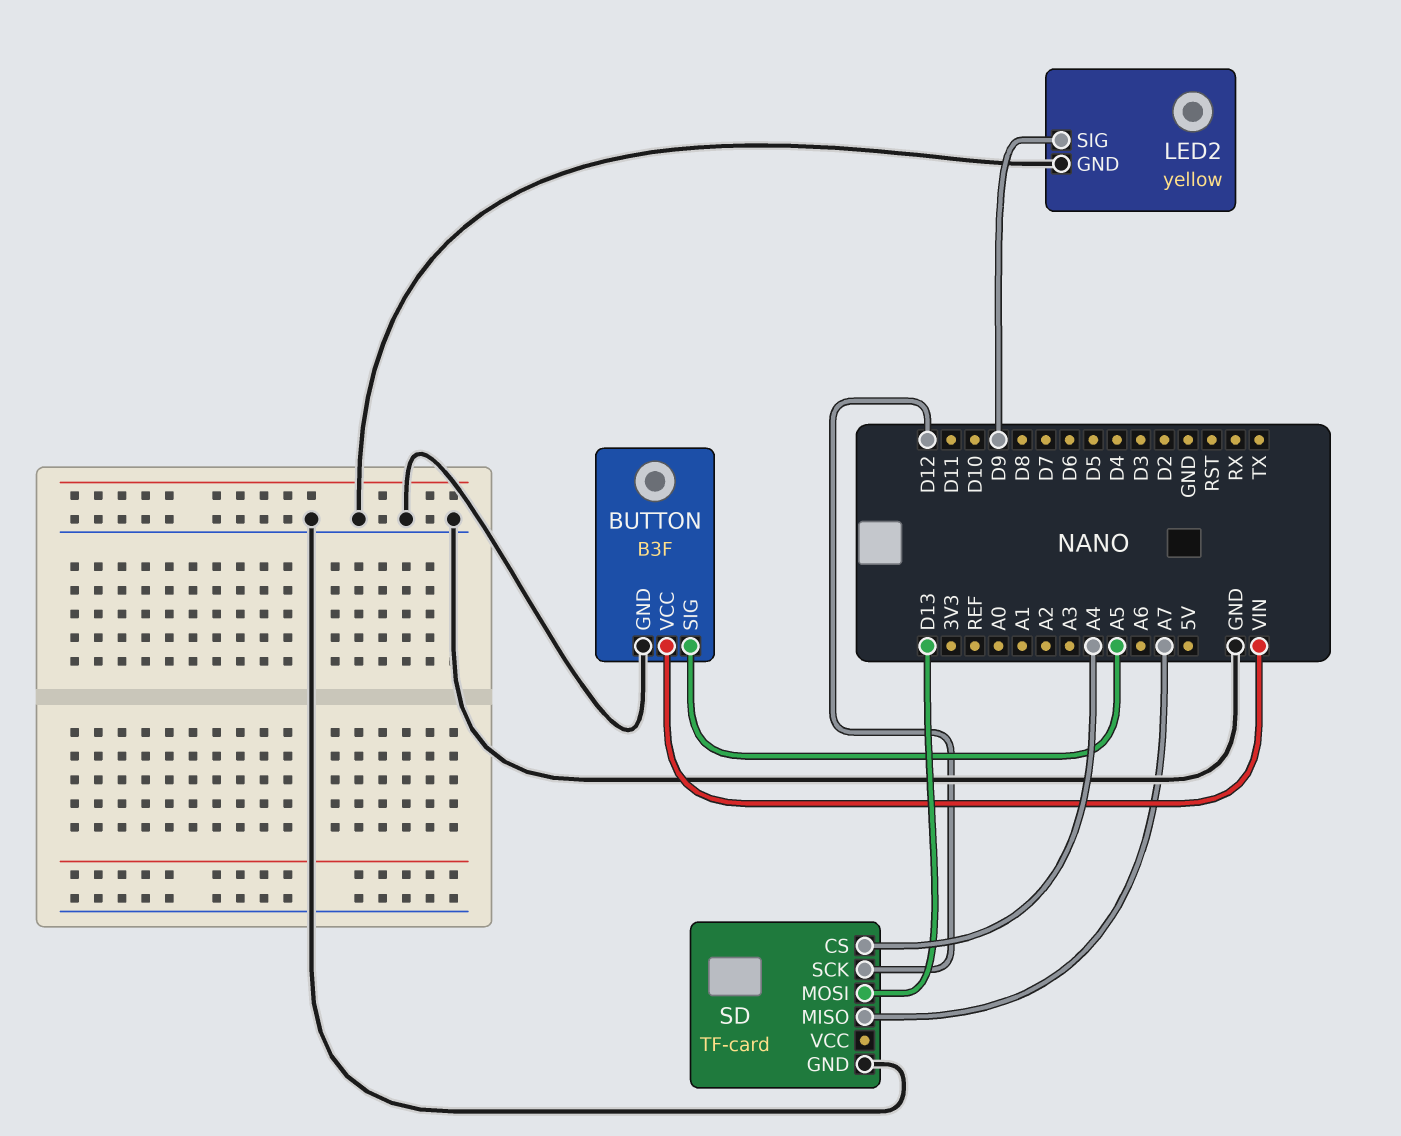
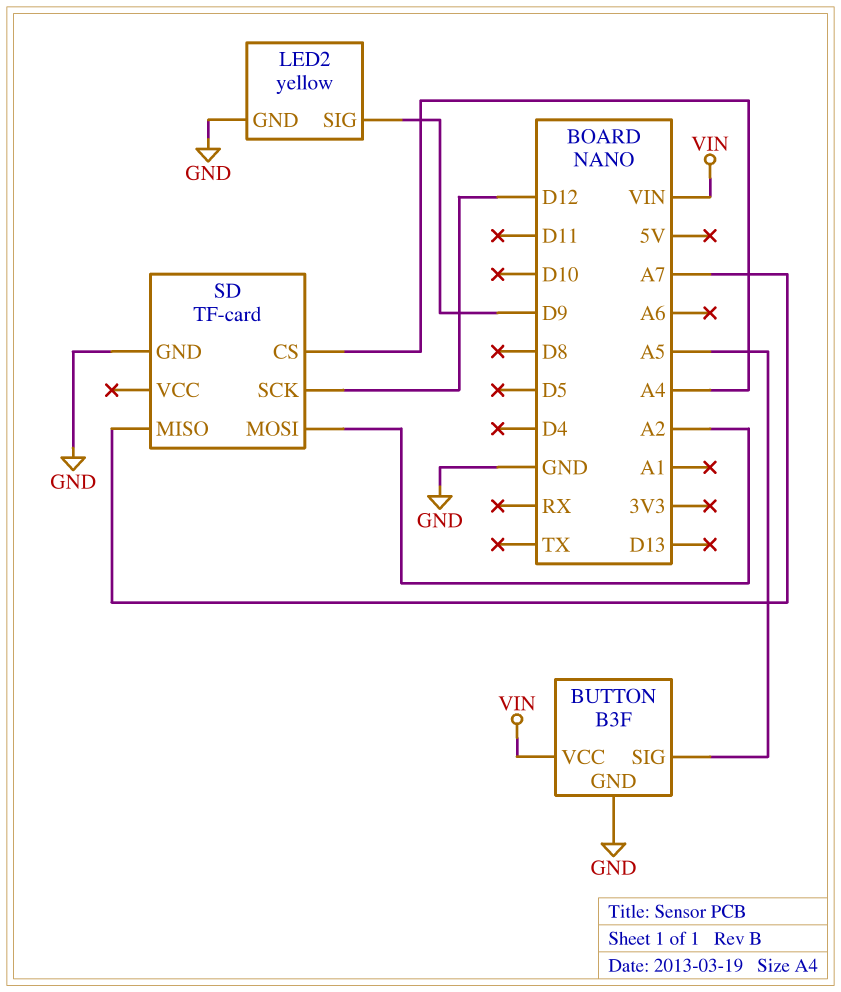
SD pin MOSI: D13 -> A2

